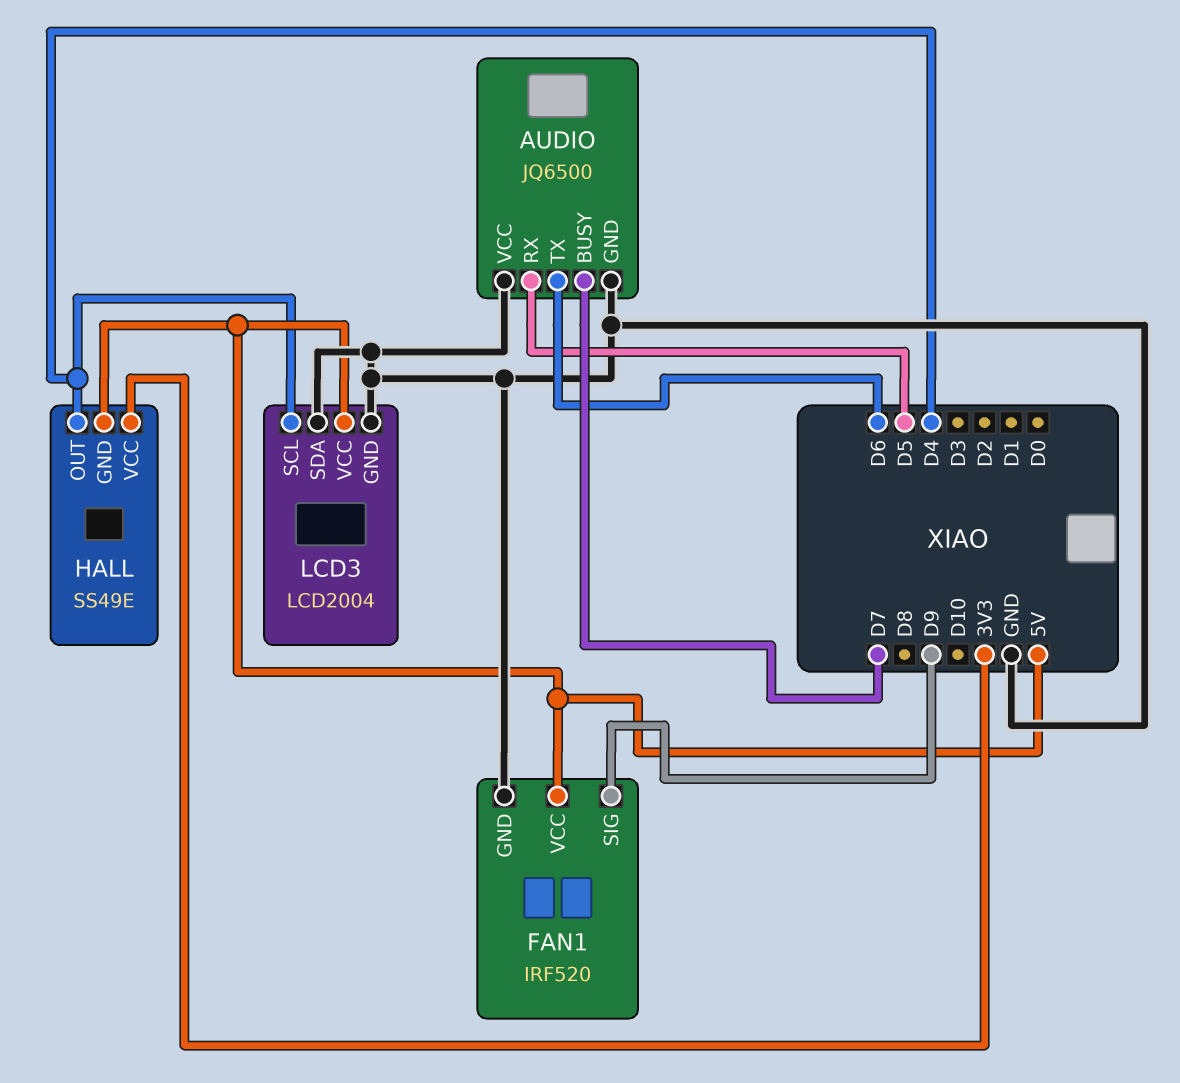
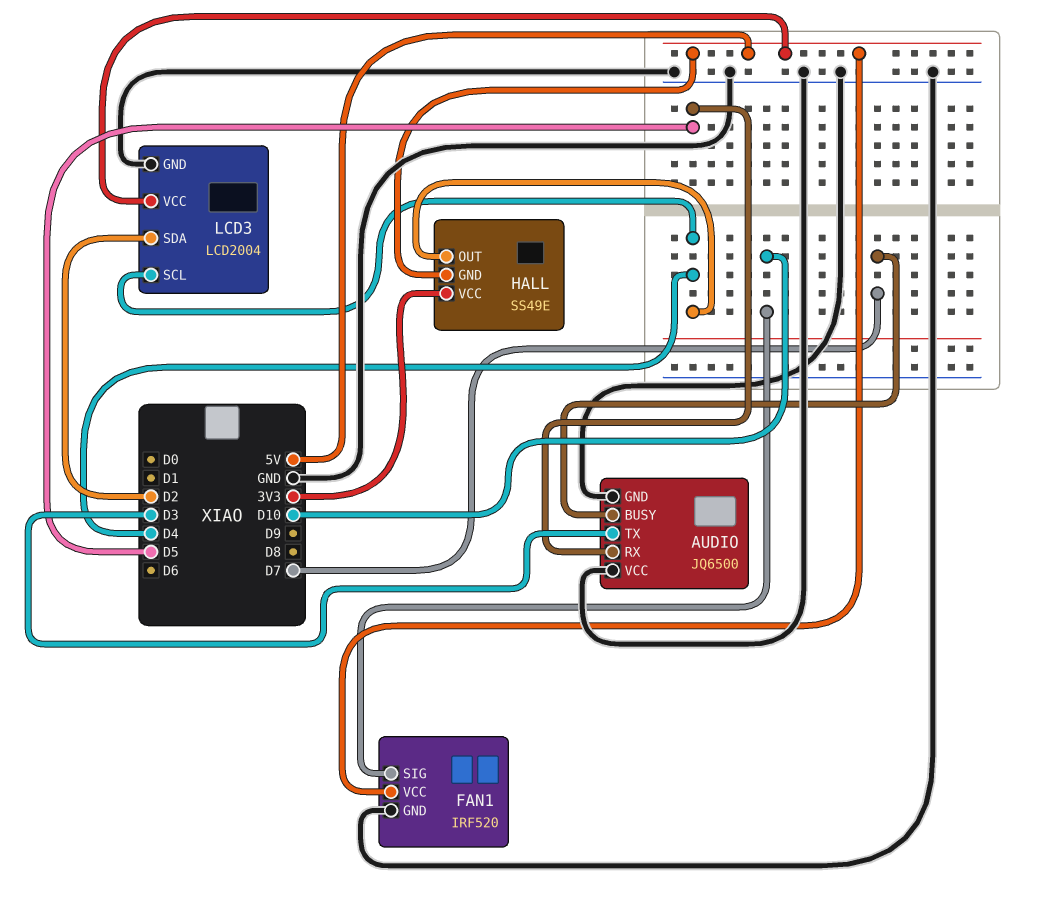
AUDIO pin TX: D6 -> D3
FAN1 pin SIG: D9 -> D10
LCD3 pin SDA: GND -> D2

